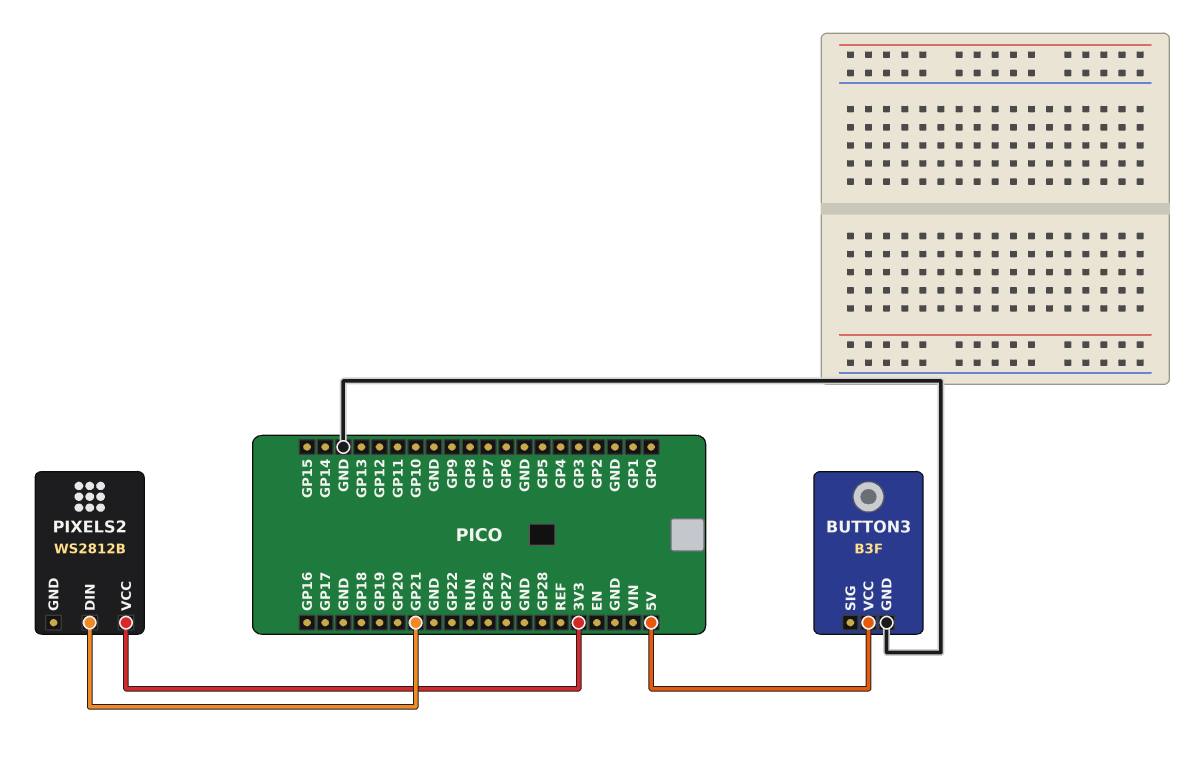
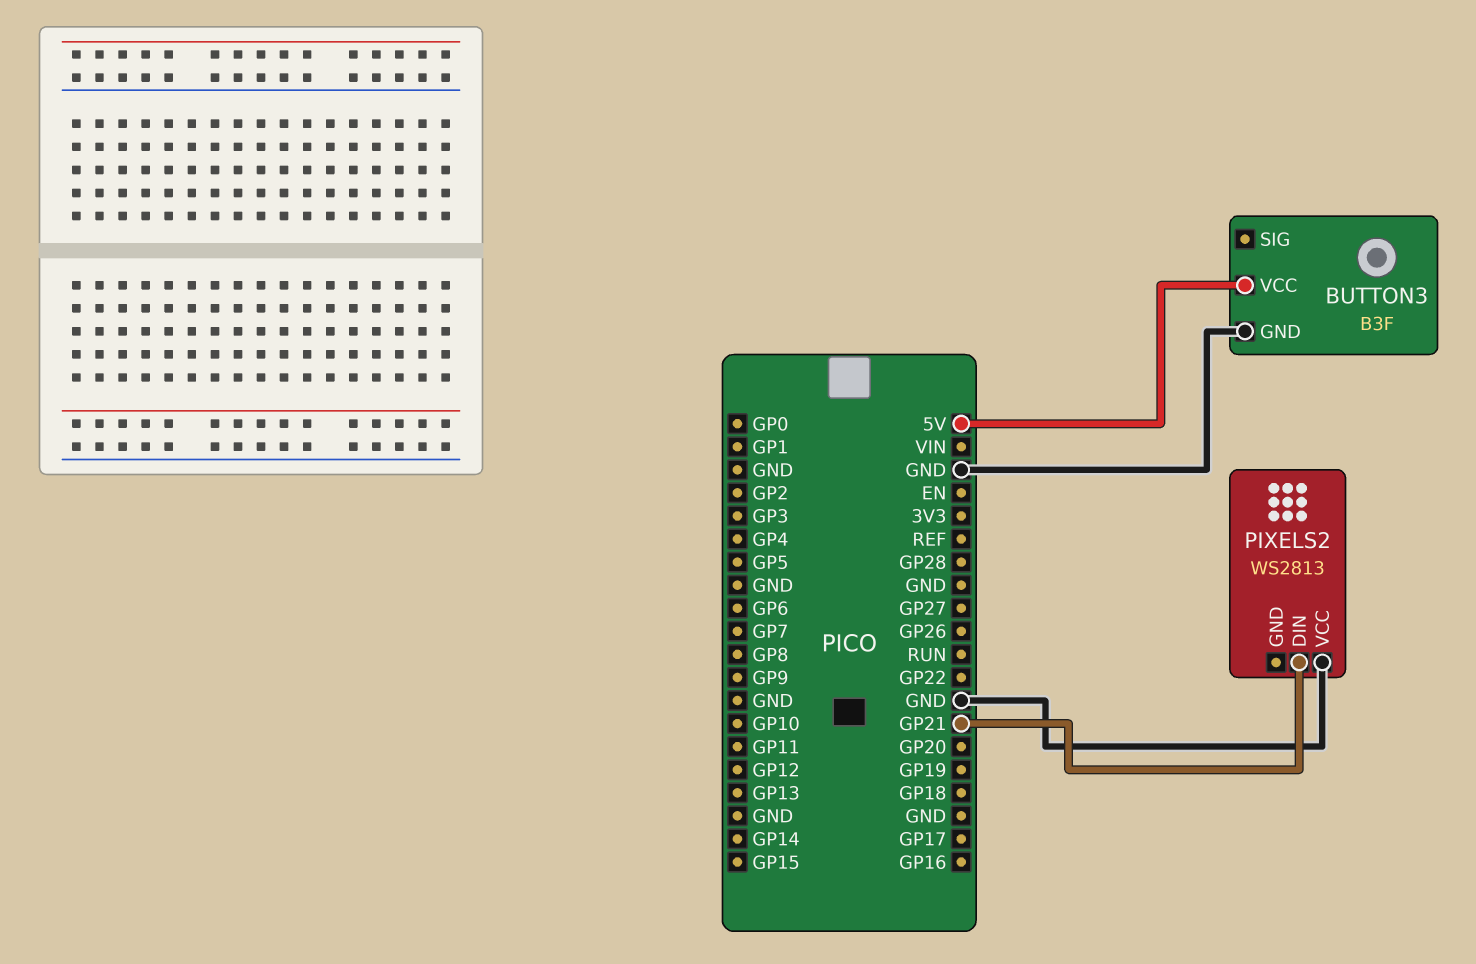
PIXELS2: WS2812B -> WS2813
PIXELS2 pin VCC: 3V3 -> GND

